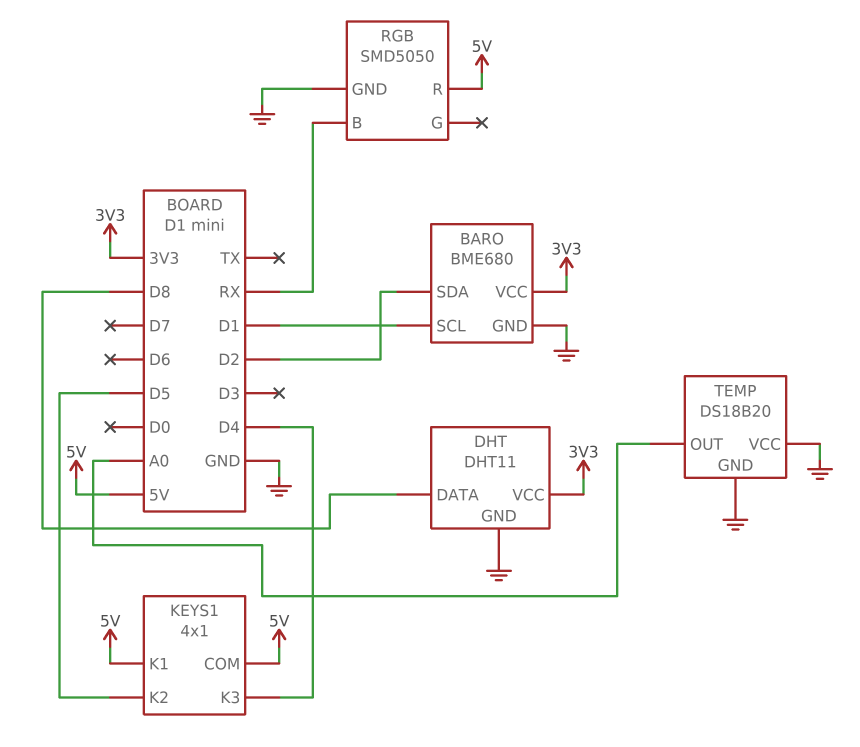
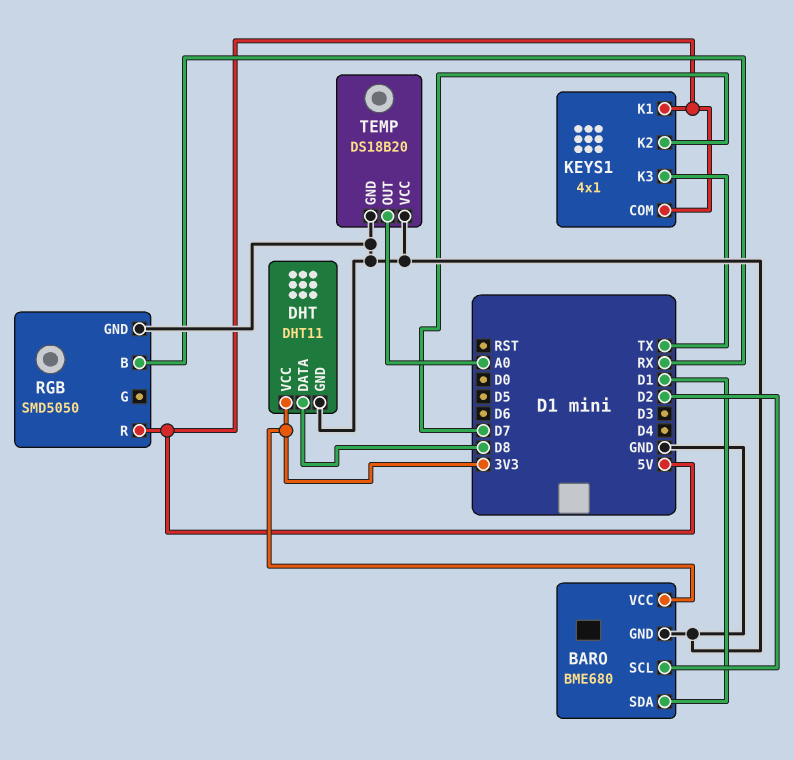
BARO pin SCL: D1 -> D2
BARO pin SDA: D2 -> D1
KEYS1 pin K2: D5 -> D7
KEYS1 pin K3: D4 -> TX

